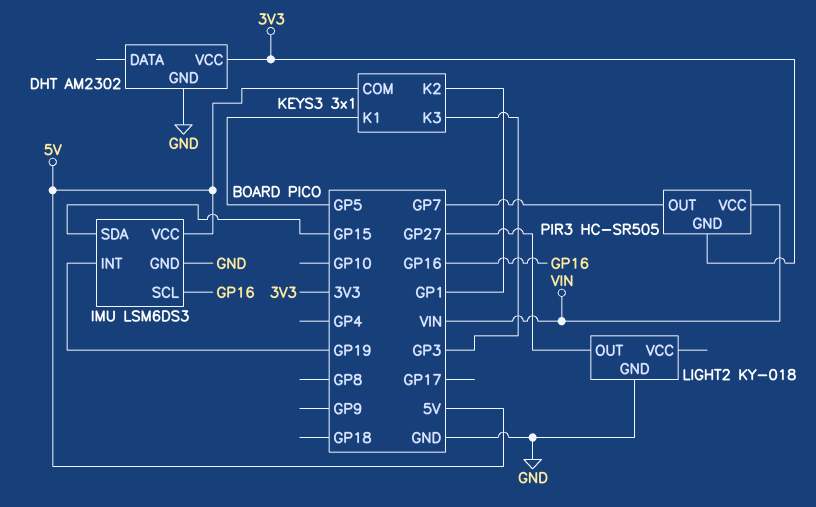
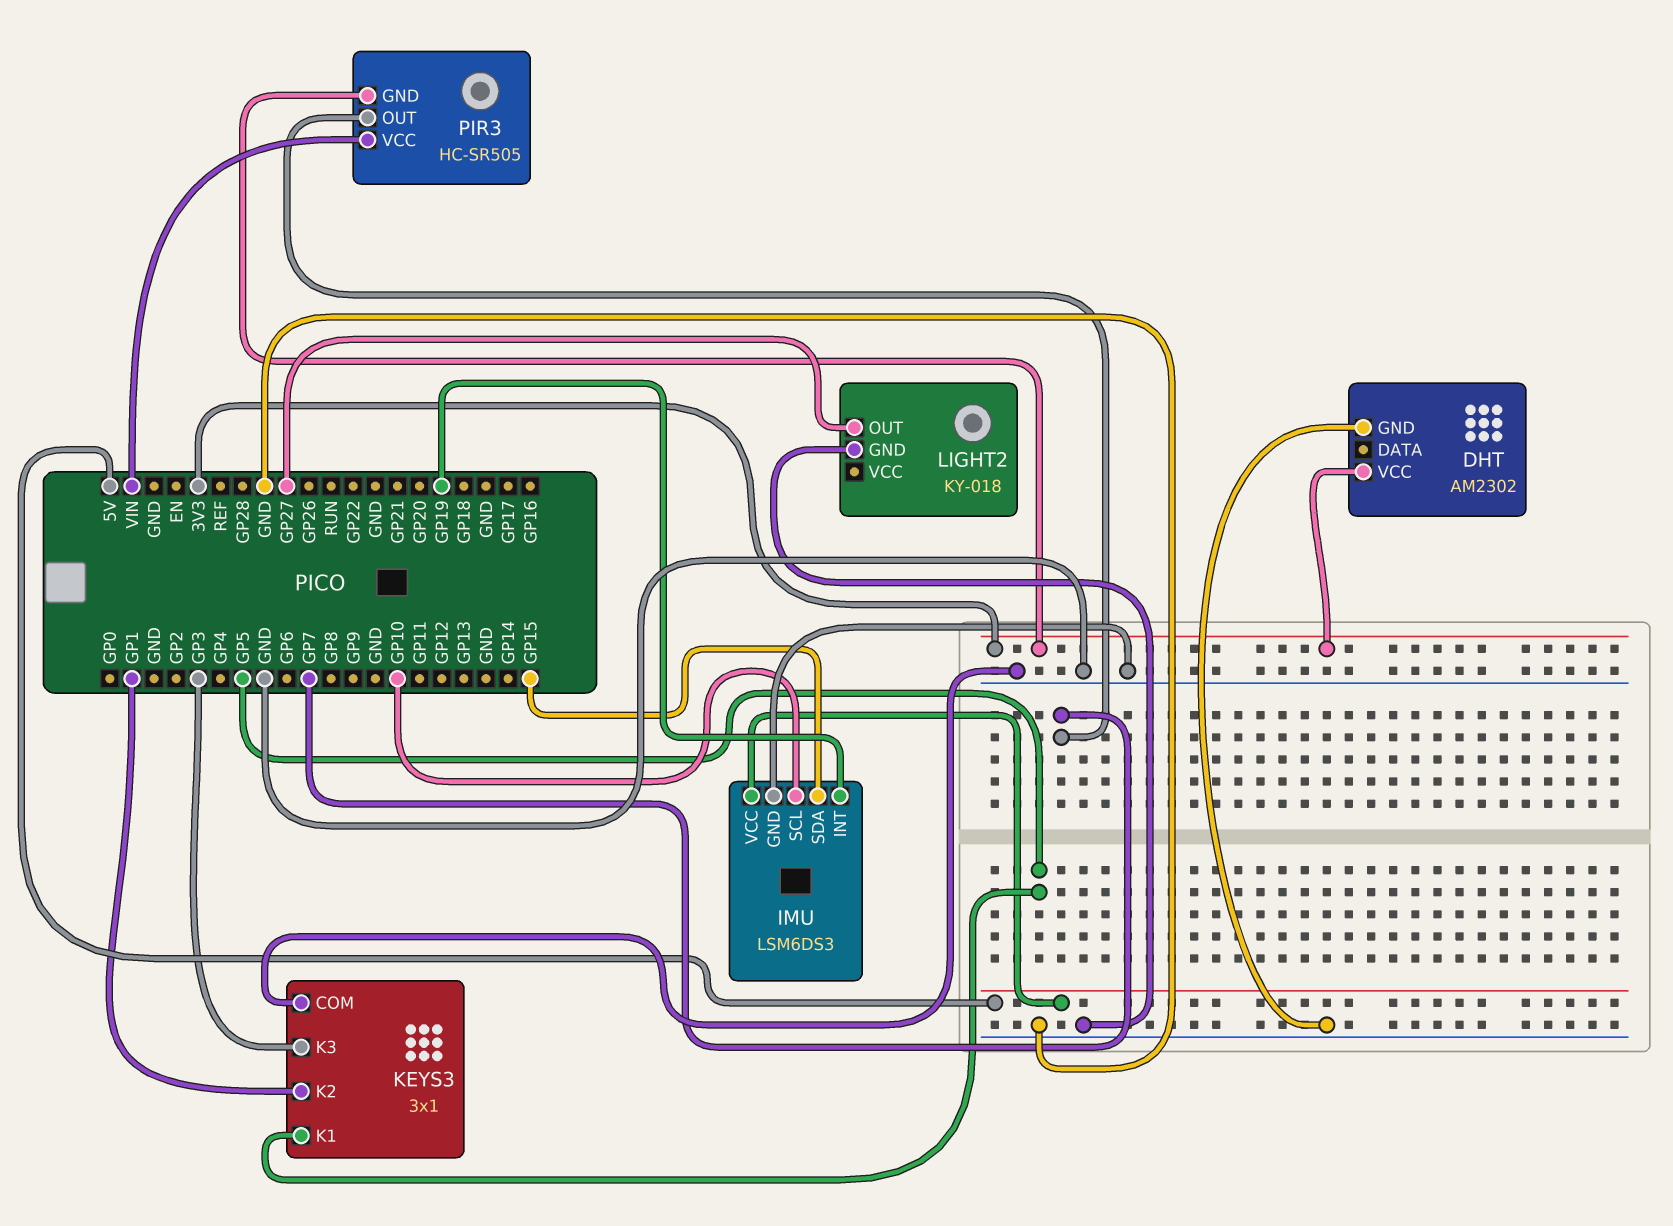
IMU pin SCL: GP16 -> GP10
KEYS3 pin COM: 5V -> GND

